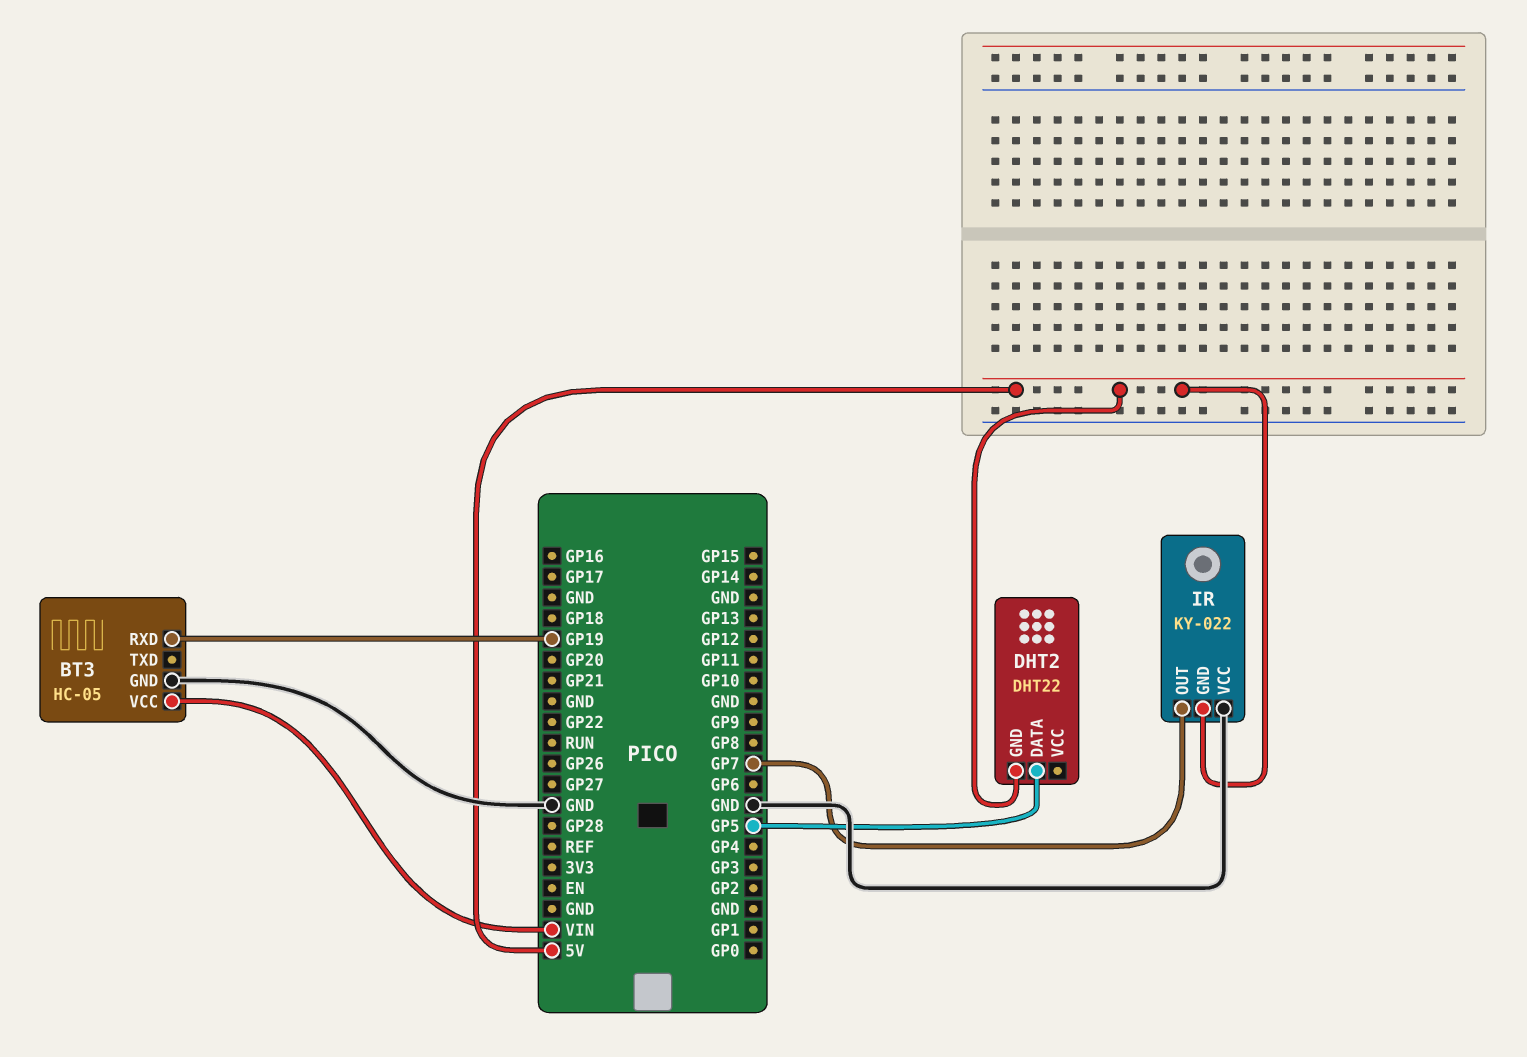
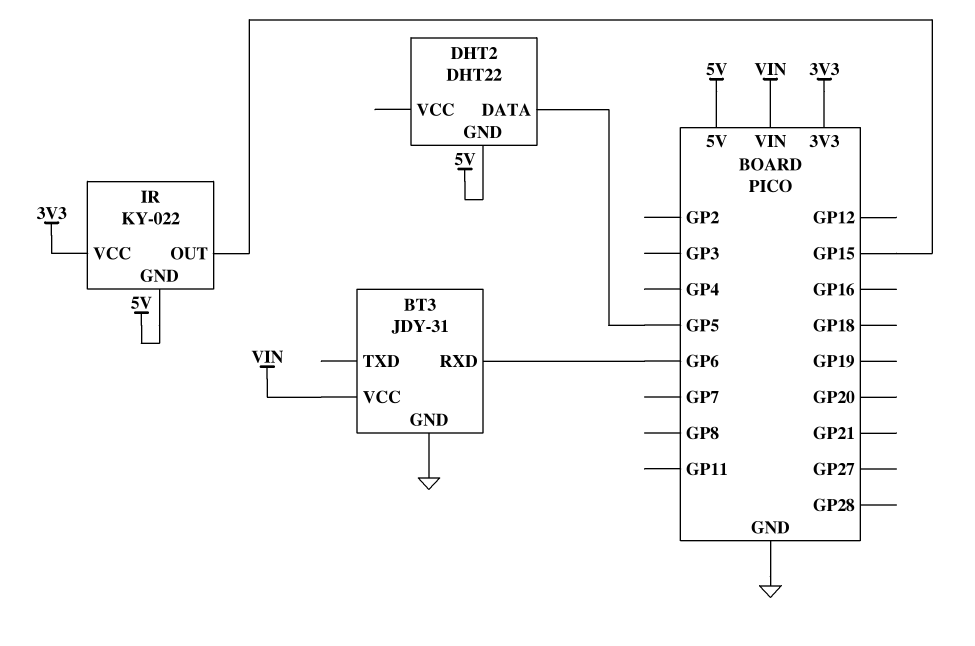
BT3: HC-05 -> JDY-31
BT3 pin RXD: GP19 -> GP6
IR pin OUT: GP7 -> GP15
IR pin VCC: GND -> 3V3

